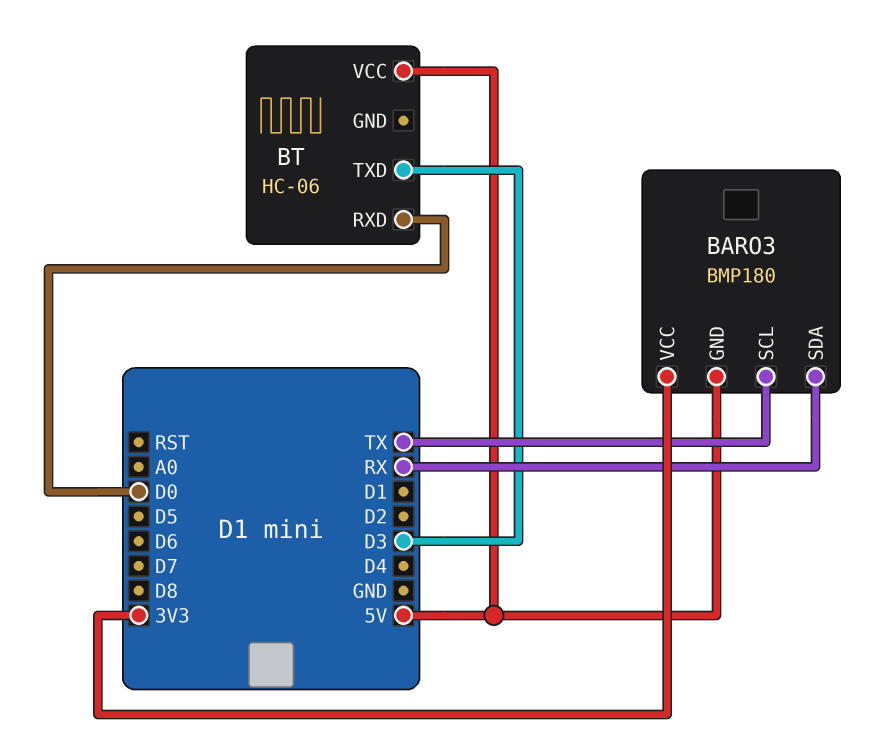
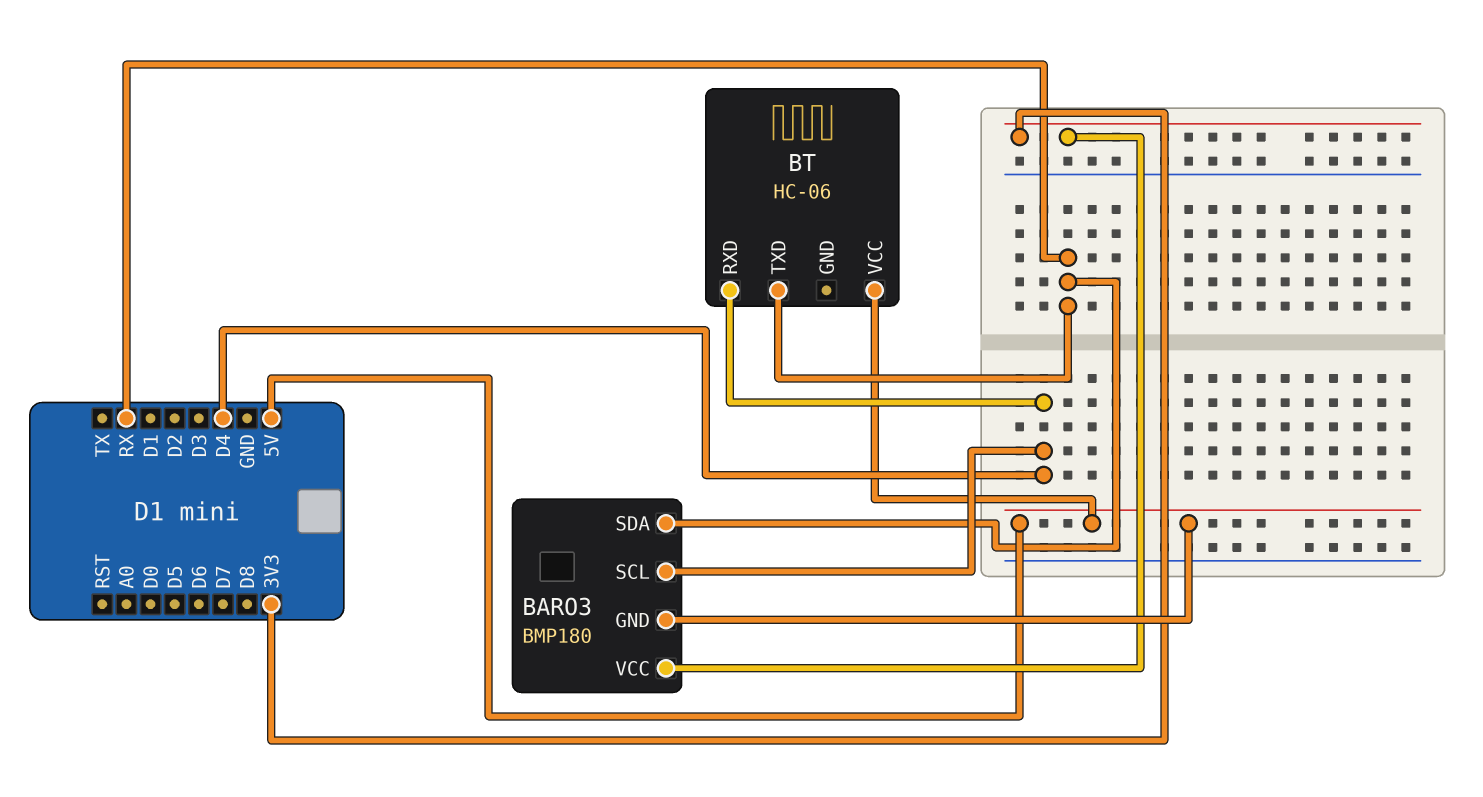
BARO3 pin SCL: TX -> D4
BT pin RXD: D0 -> D4
BT pin TXD: D3 -> RX

